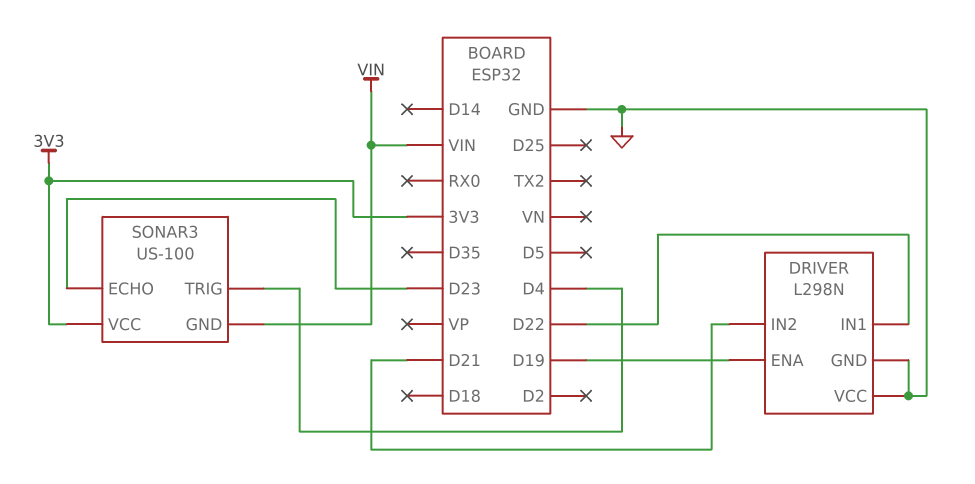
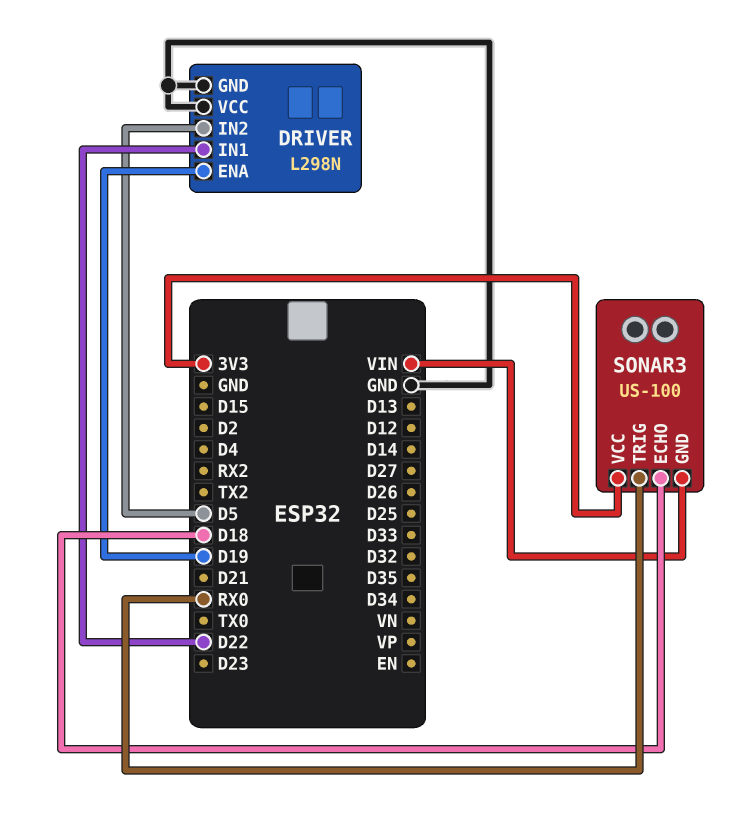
DRIVER pin IN2: D21 -> D5
SONAR3 pin ECHO: D23 -> D18
SONAR3 pin TRIG: D4 -> RX0

